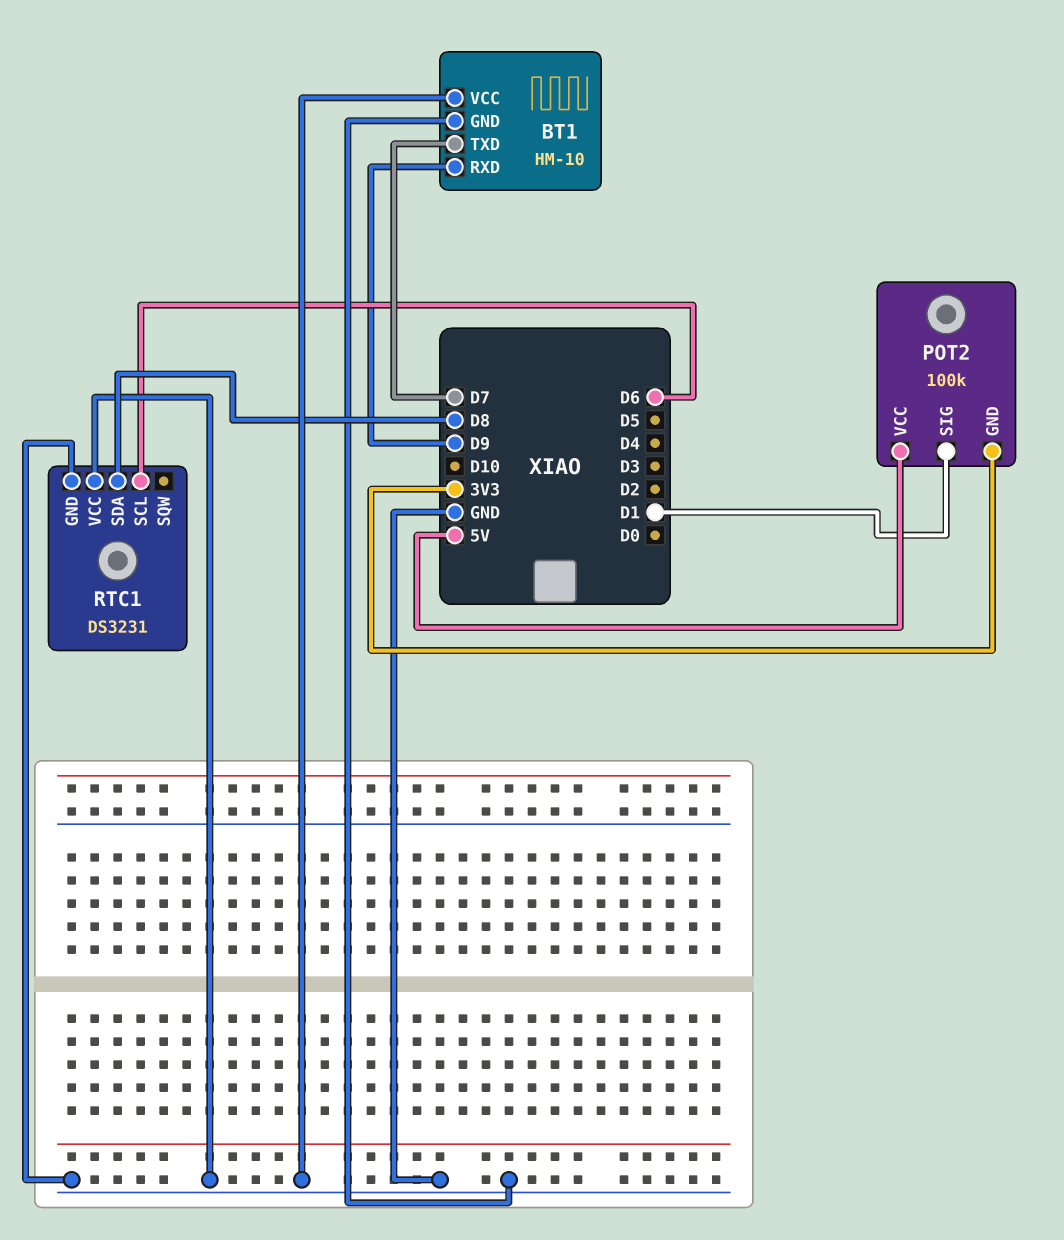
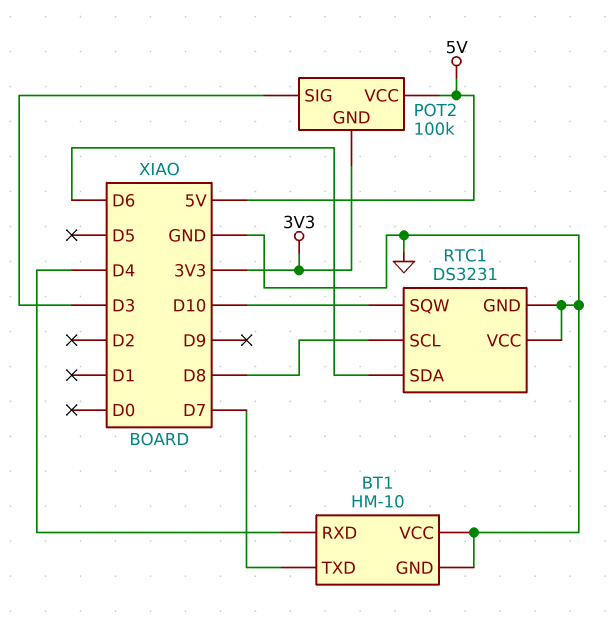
BT1 pin RXD: D9 -> D4
POT2 pin SIG: D1 -> D3
RTC1 pin SCL: D6 -> D8
RTC1 pin SDA: D8 -> D6
RTC1 pin SQW: none -> D10

